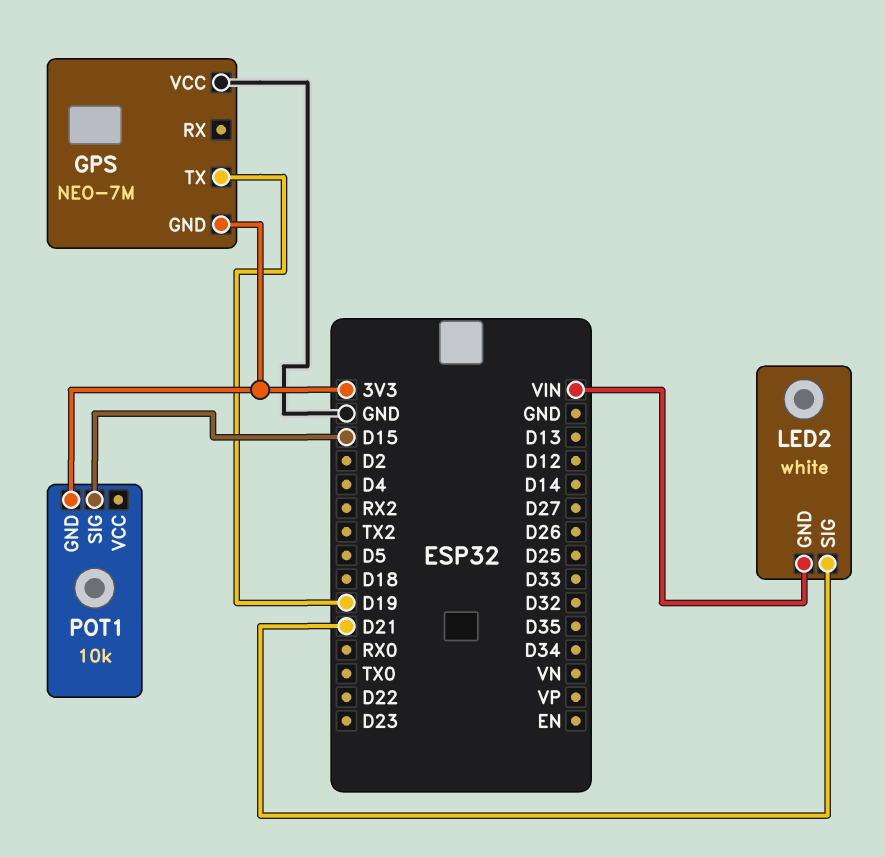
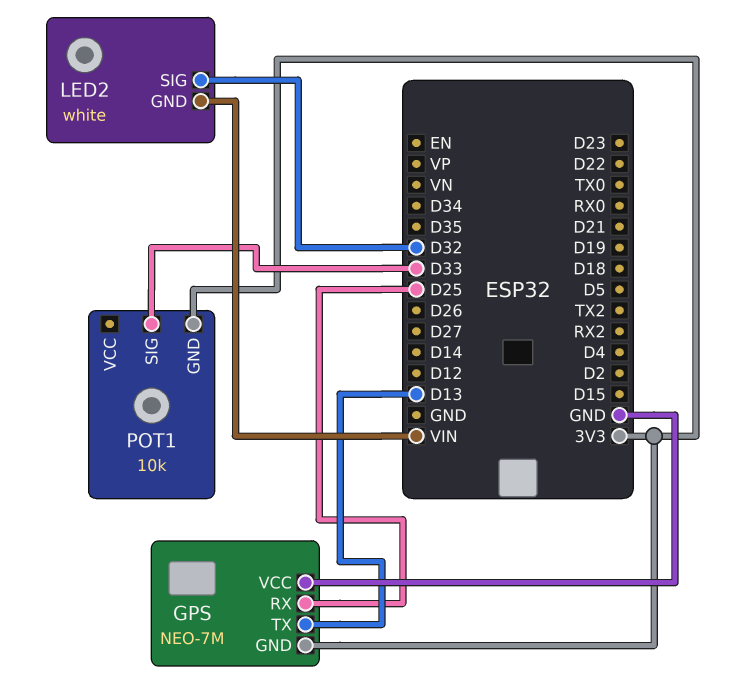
GPS pin RX: none -> D25
GPS pin TX: D19 -> D13
LED2 pin SIG: D21 -> D32
POT1 pin SIG: D15 -> D33

